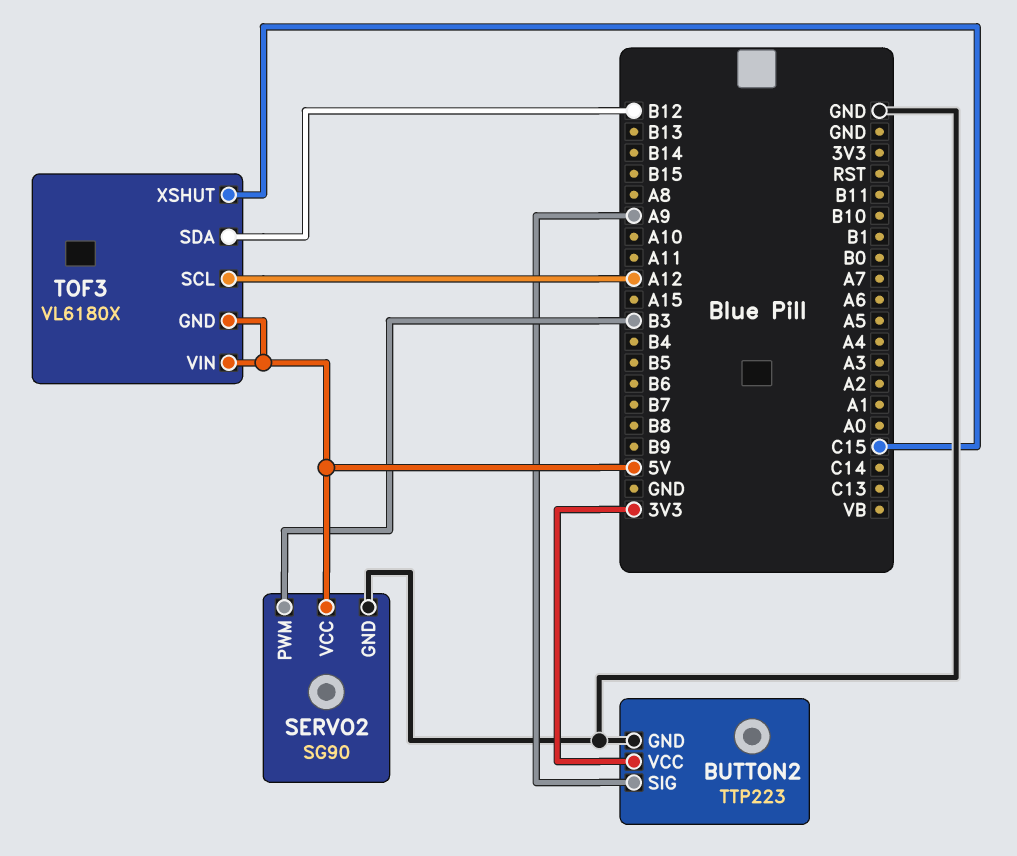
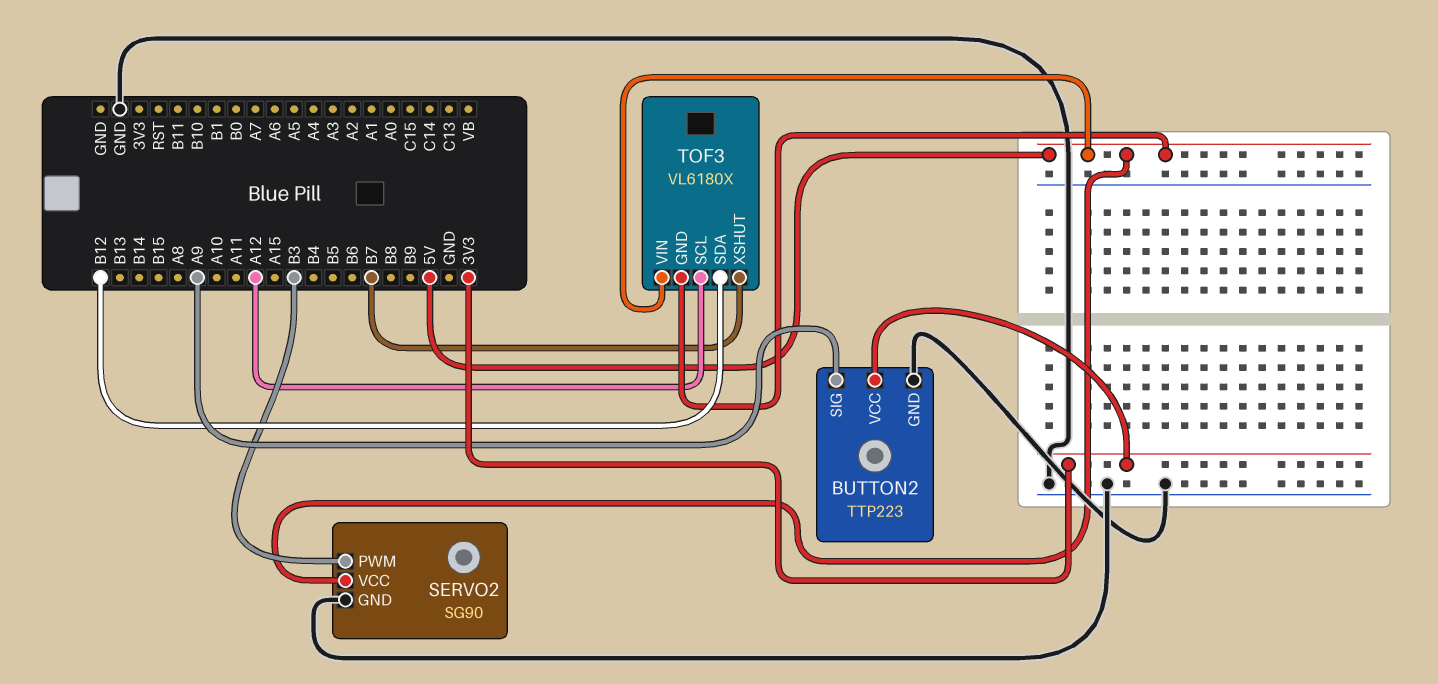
TOF3 pin XSHUT: C15 -> B7

